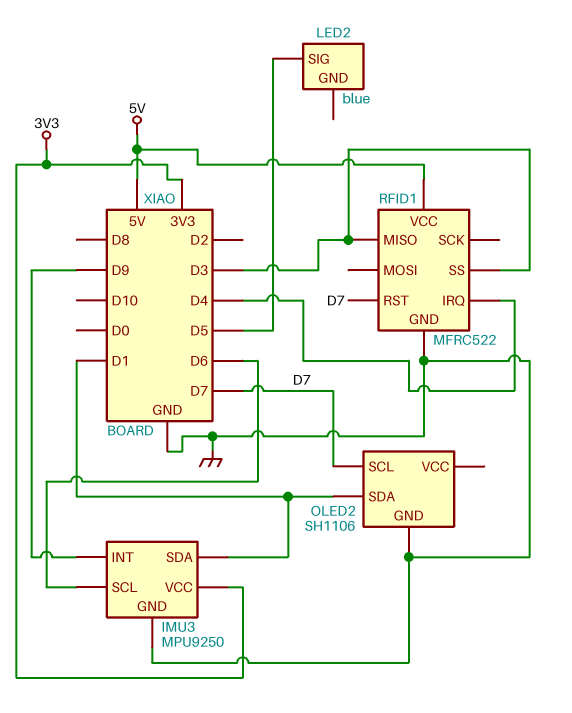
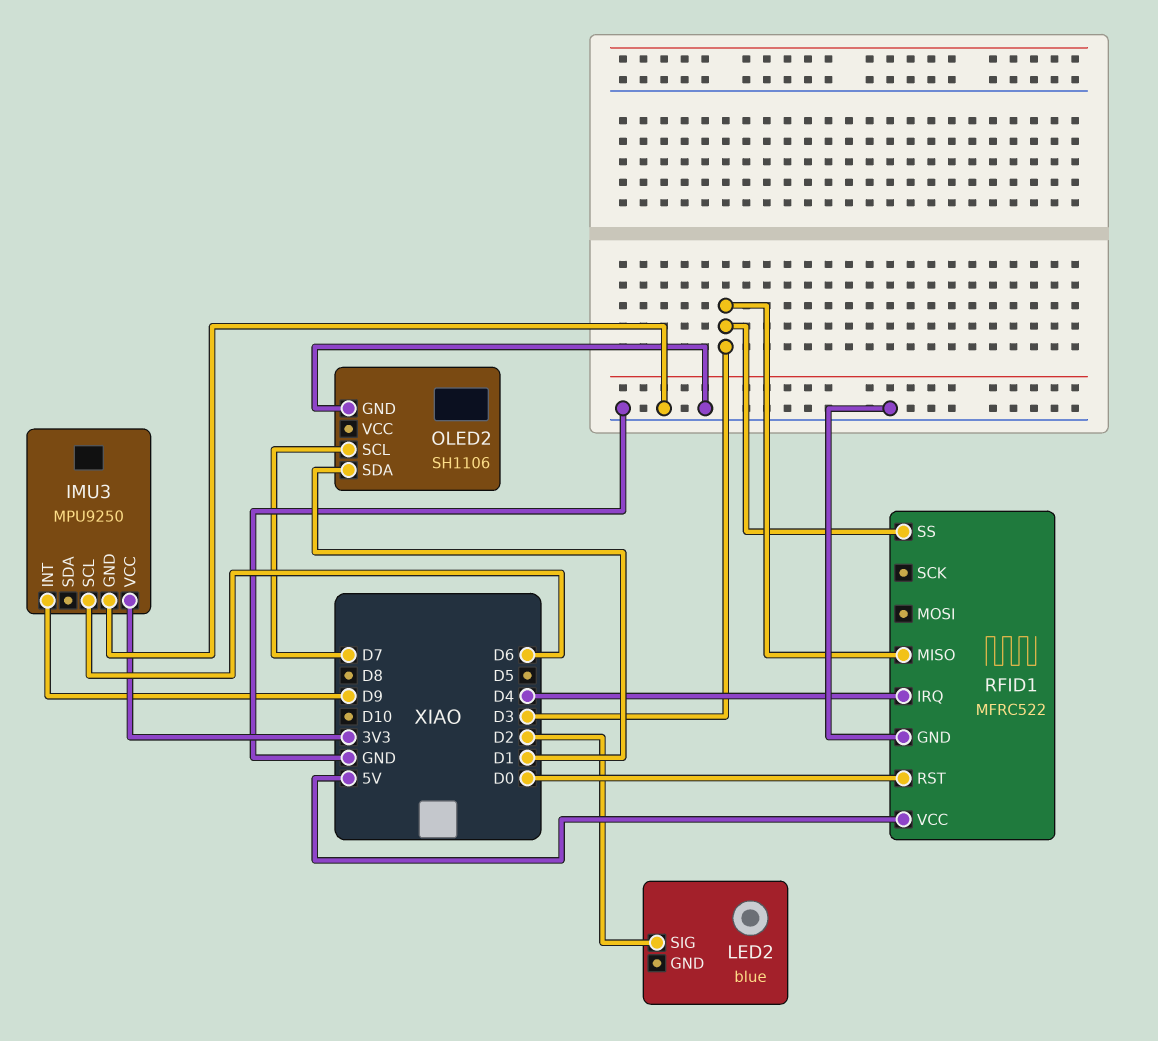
IMU3 pin SDA: D1 -> none
LED2 pin SIG: D5 -> D2
RFID1 pin RST: D7 -> D0

